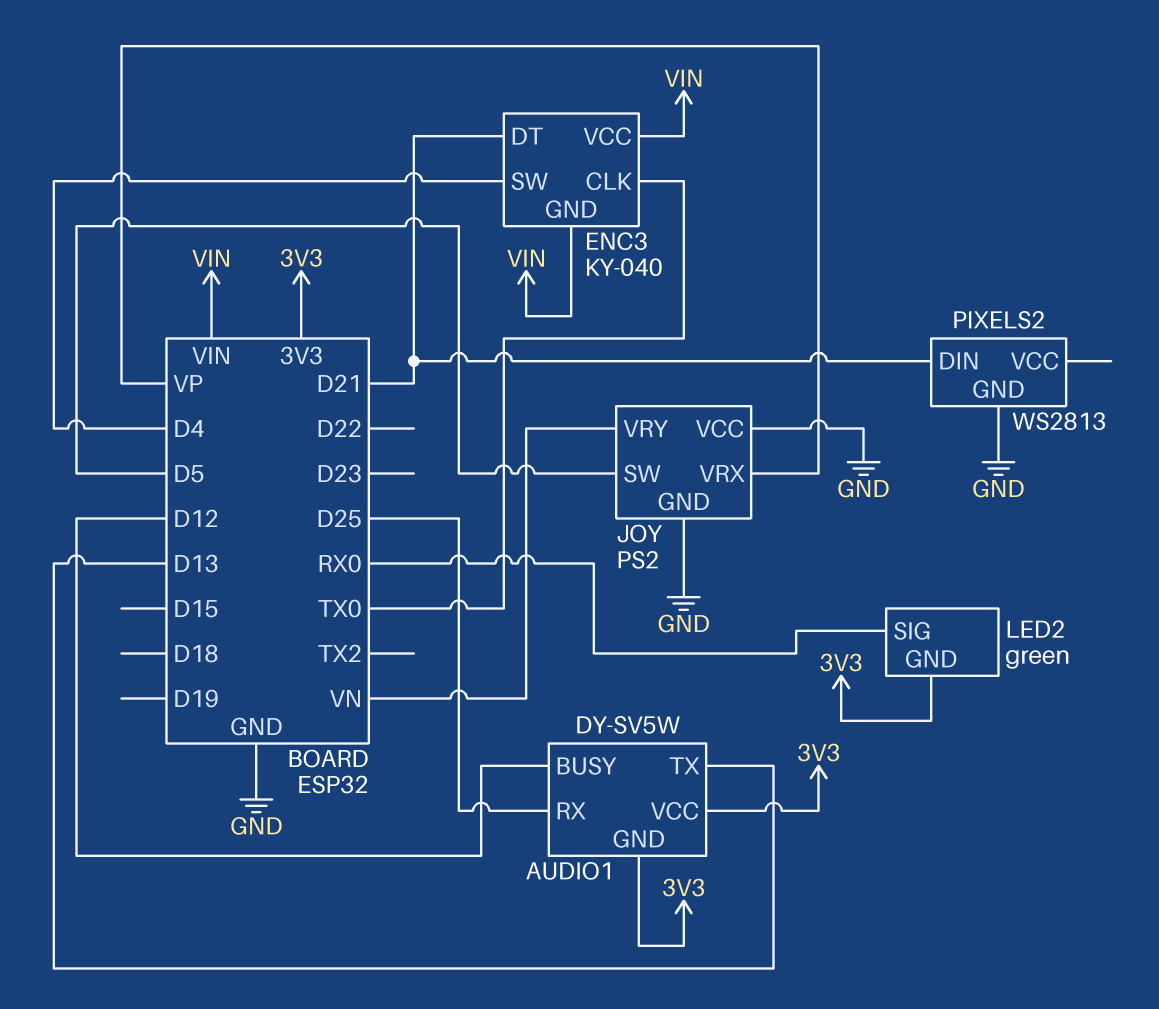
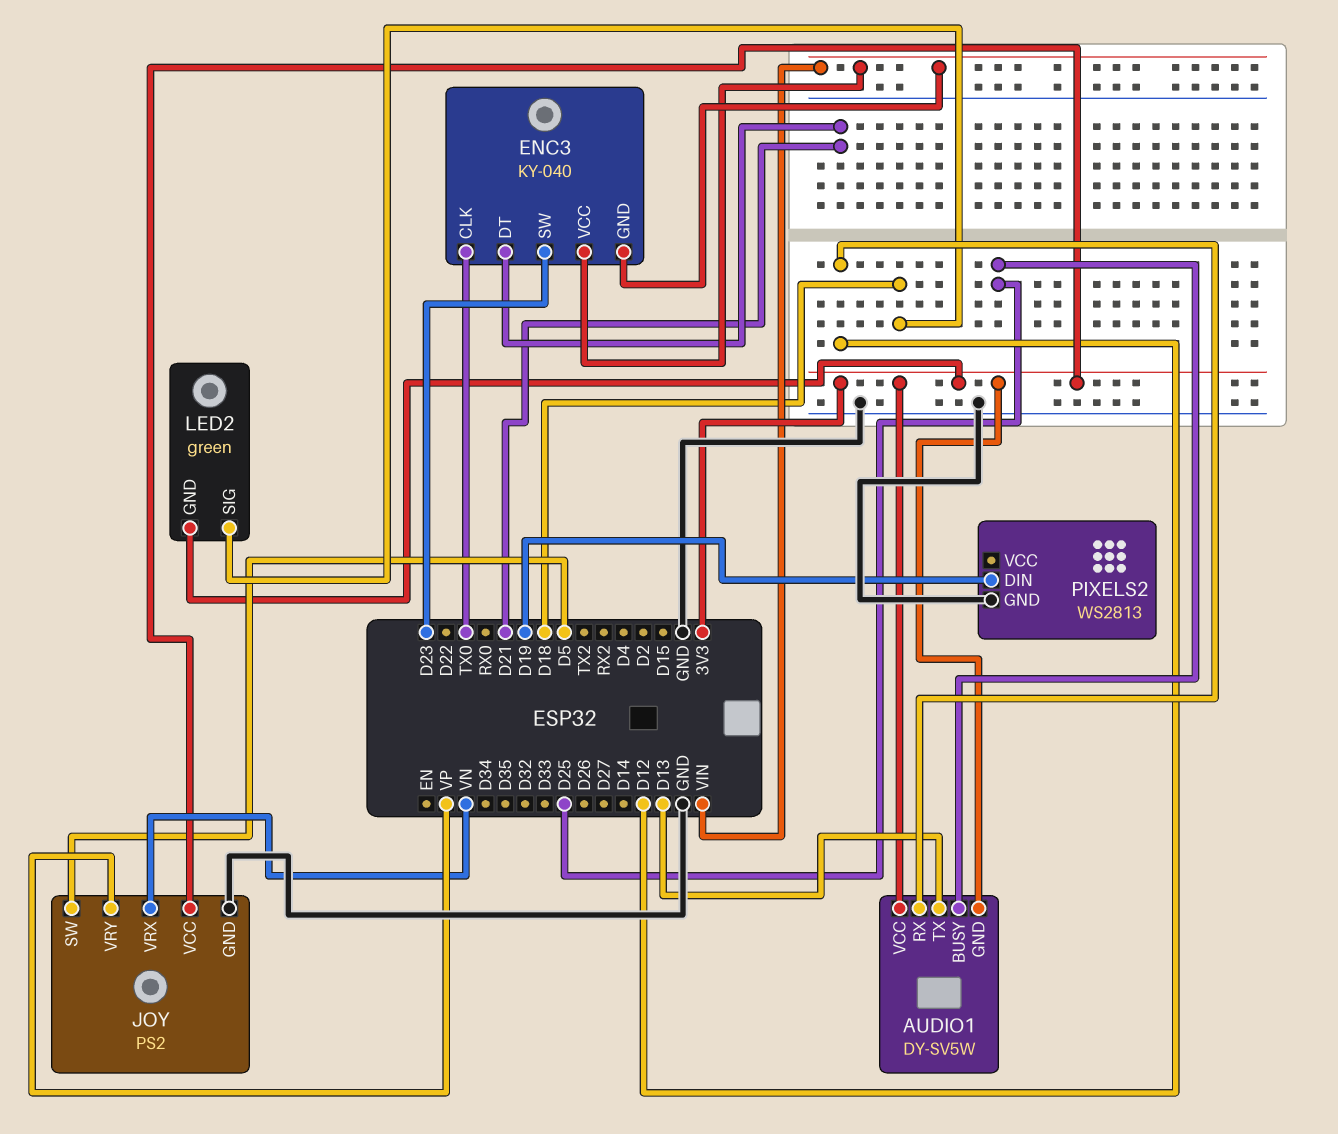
AUDIO1 pin BUSY: D12 -> D25
AUDIO1 pin RX: D25 -> D12
ENC3 pin SW: D4 -> D23
JOY pin VCC: GND -> 3V3
JOY pin VRX: VP -> VN
JOY pin VRY: VN -> VP
LED2 pin SIG: RX0 -> D18
PIXELS2 pin DIN: D21 -> D19

